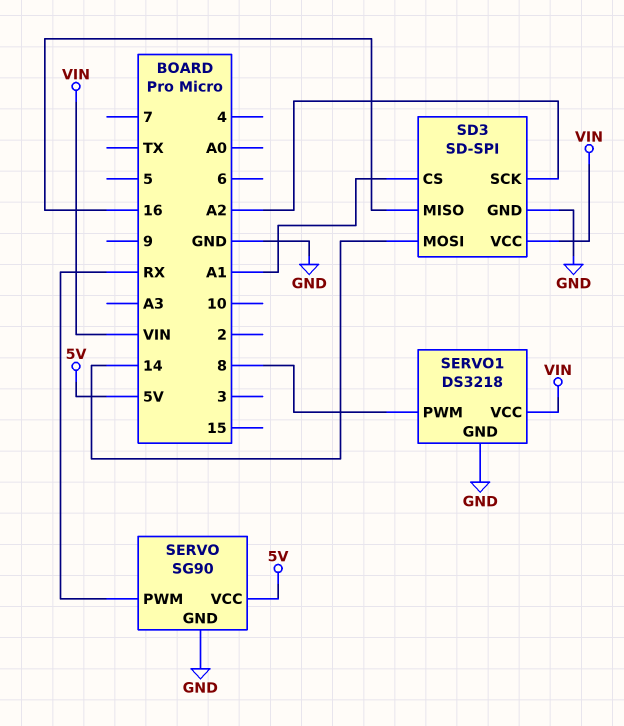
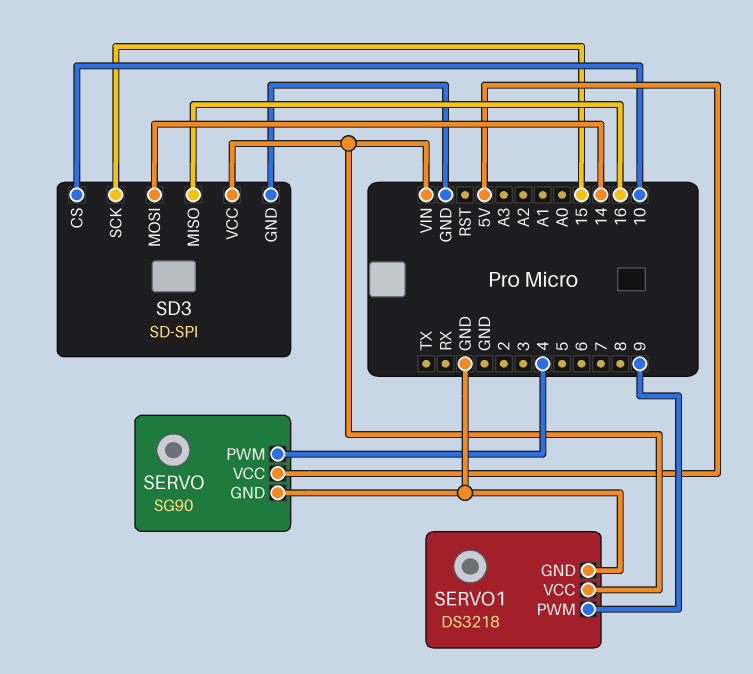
SD3 pin CS: A1 -> 10
SD3 pin SCK: A2 -> 15
SERVO pin PWM: RX -> 4
SERVO1 pin PWM: 8 -> 9

